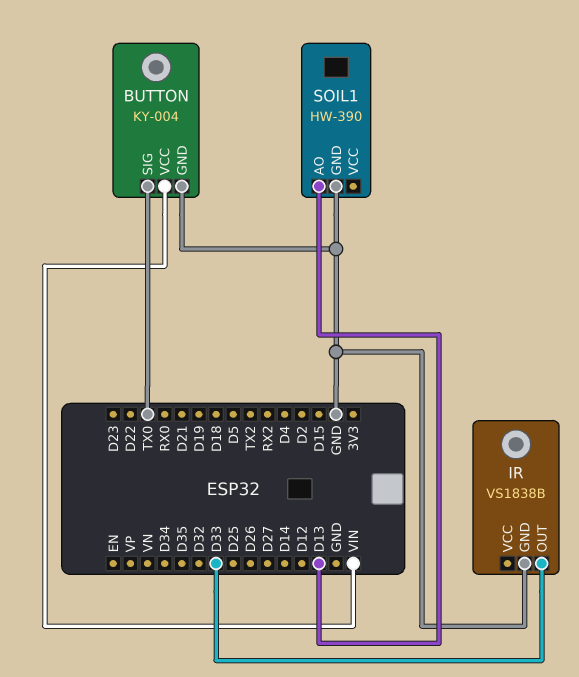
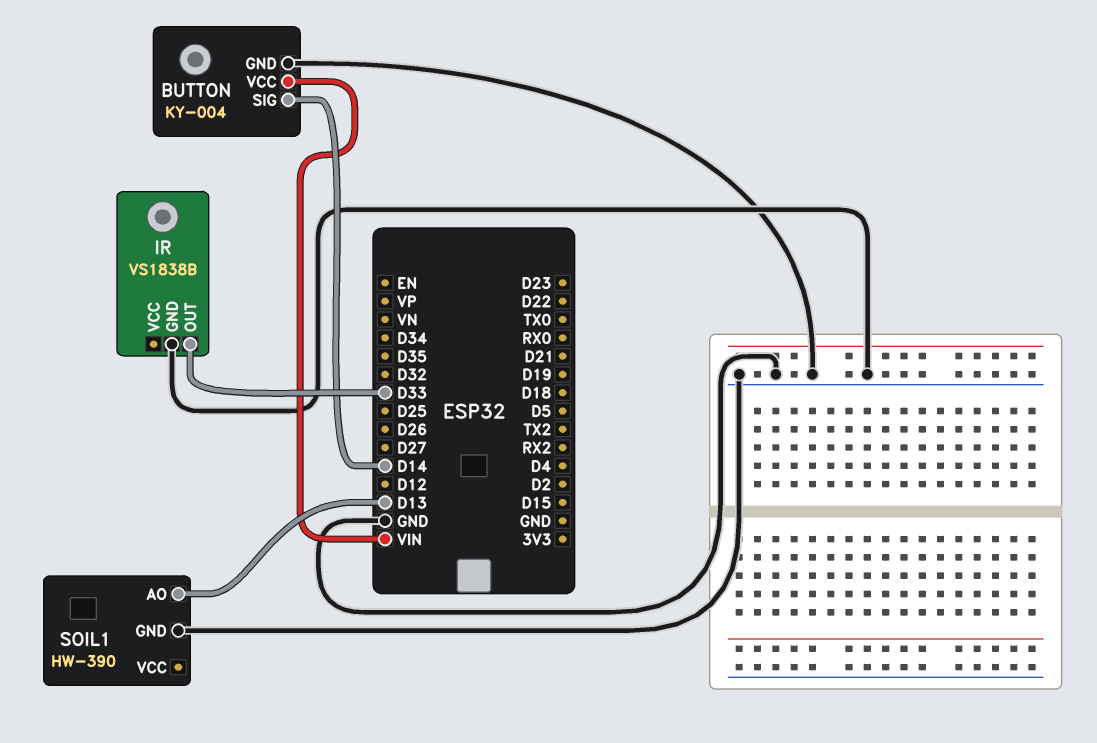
BUTTON pin SIG: TX0 -> D14

